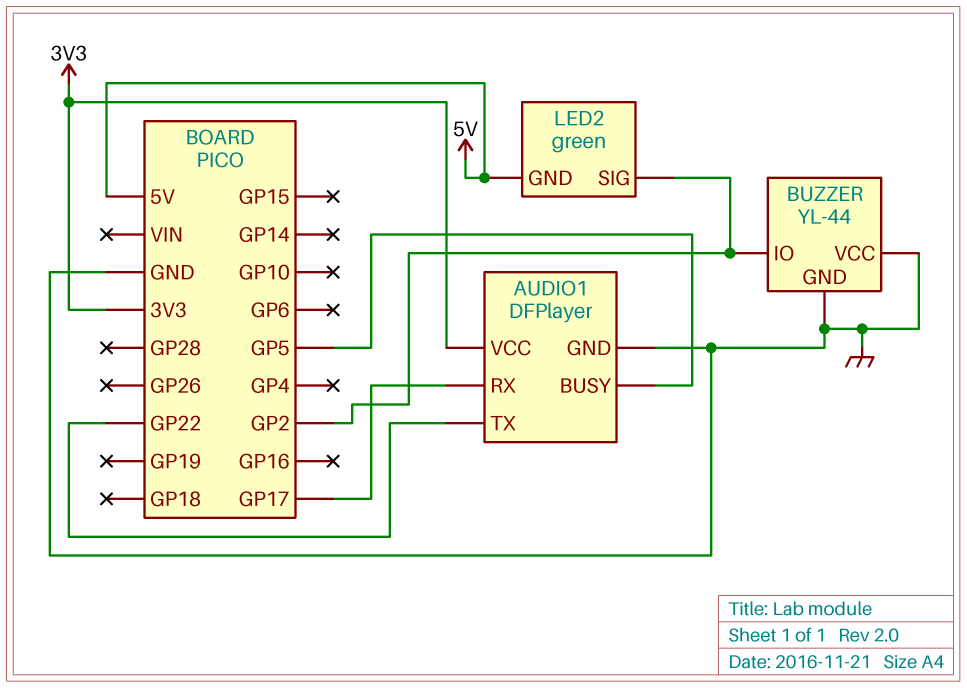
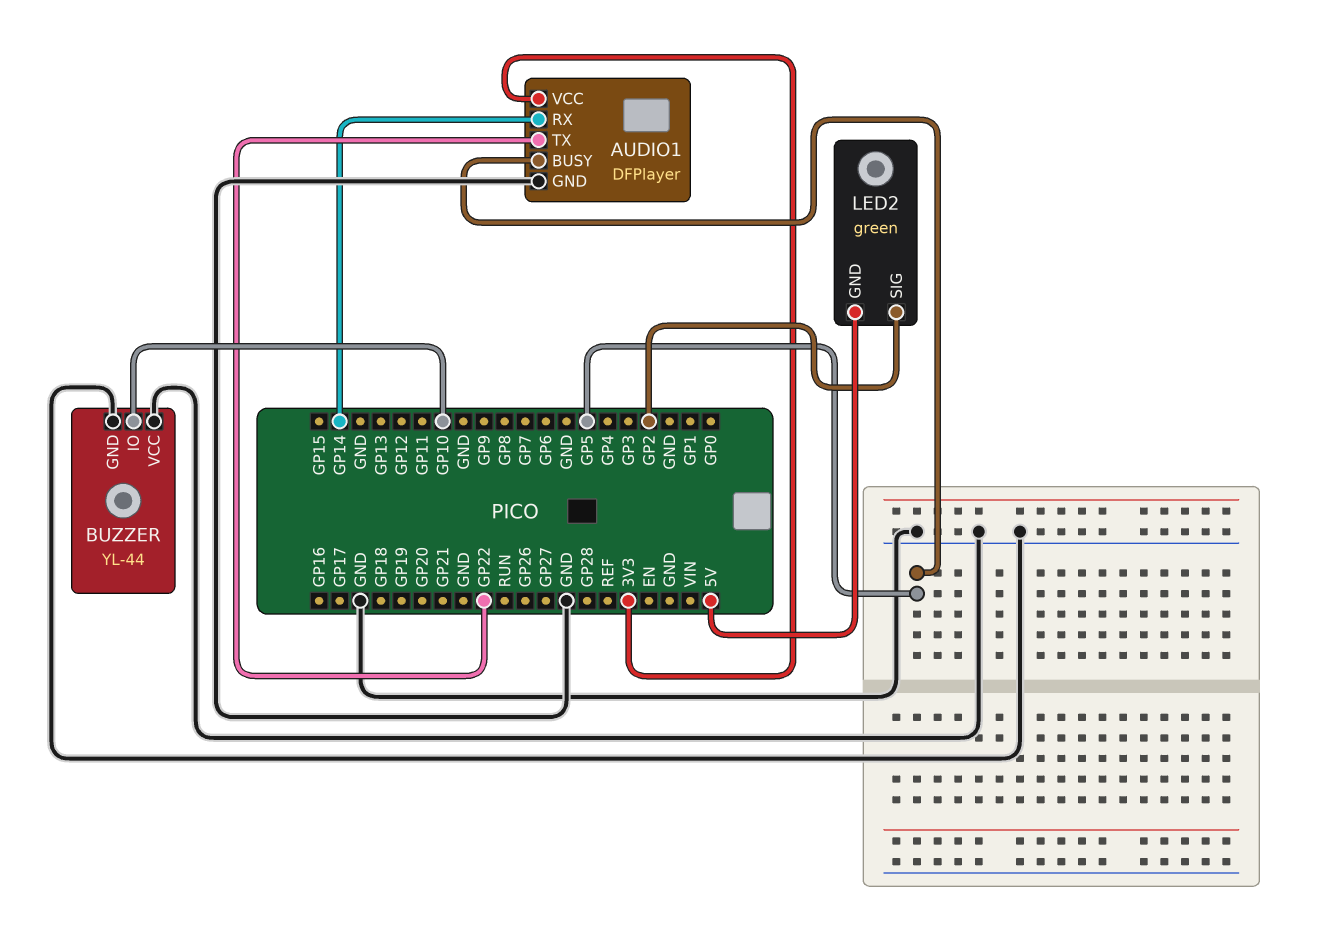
AUDIO1 pin RX: GP17 -> GP14
BUZZER pin IO: GP2 -> GP10

